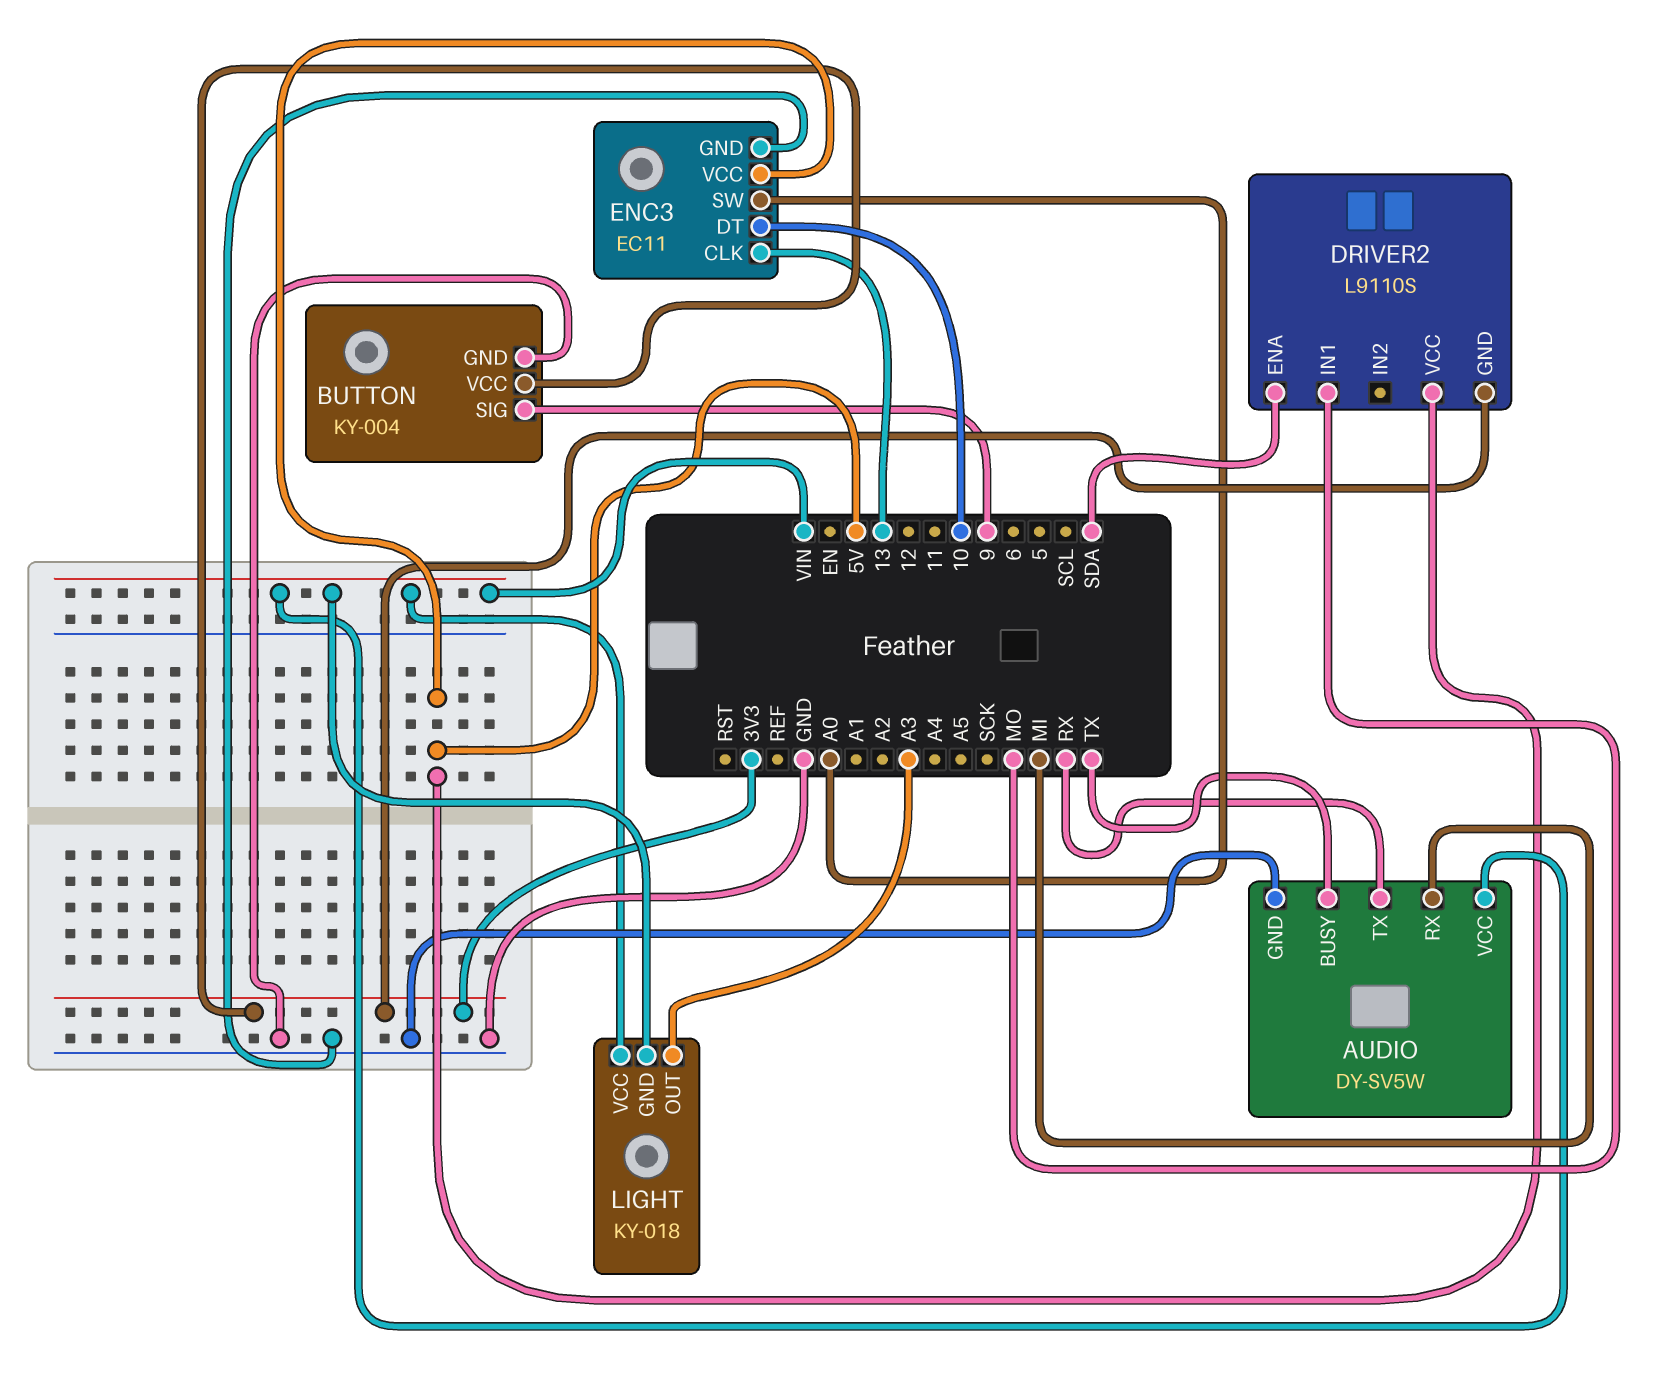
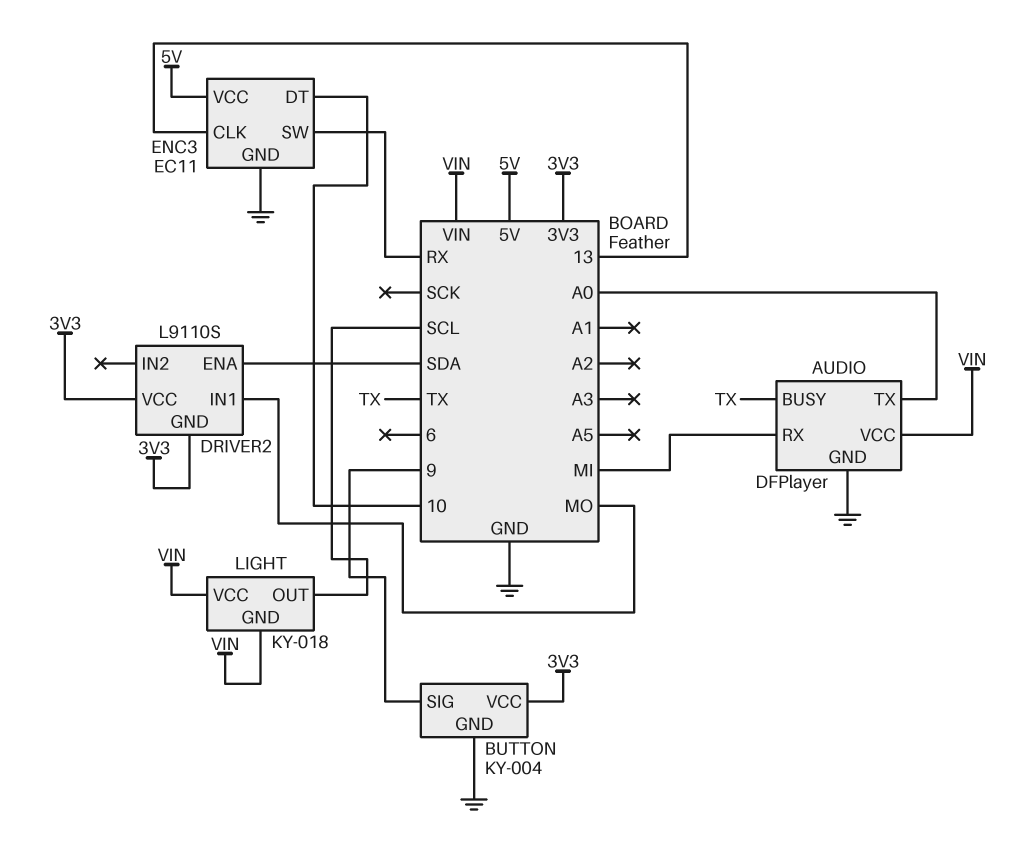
AUDIO: DY-SV5W -> DFPlayer
AUDIO pin TX: RX -> A0
DRIVER2 pin VCC: 5V -> 3V3
ENC3 pin SW: A0 -> RX
LIGHT pin OUT: A3 -> SCL

